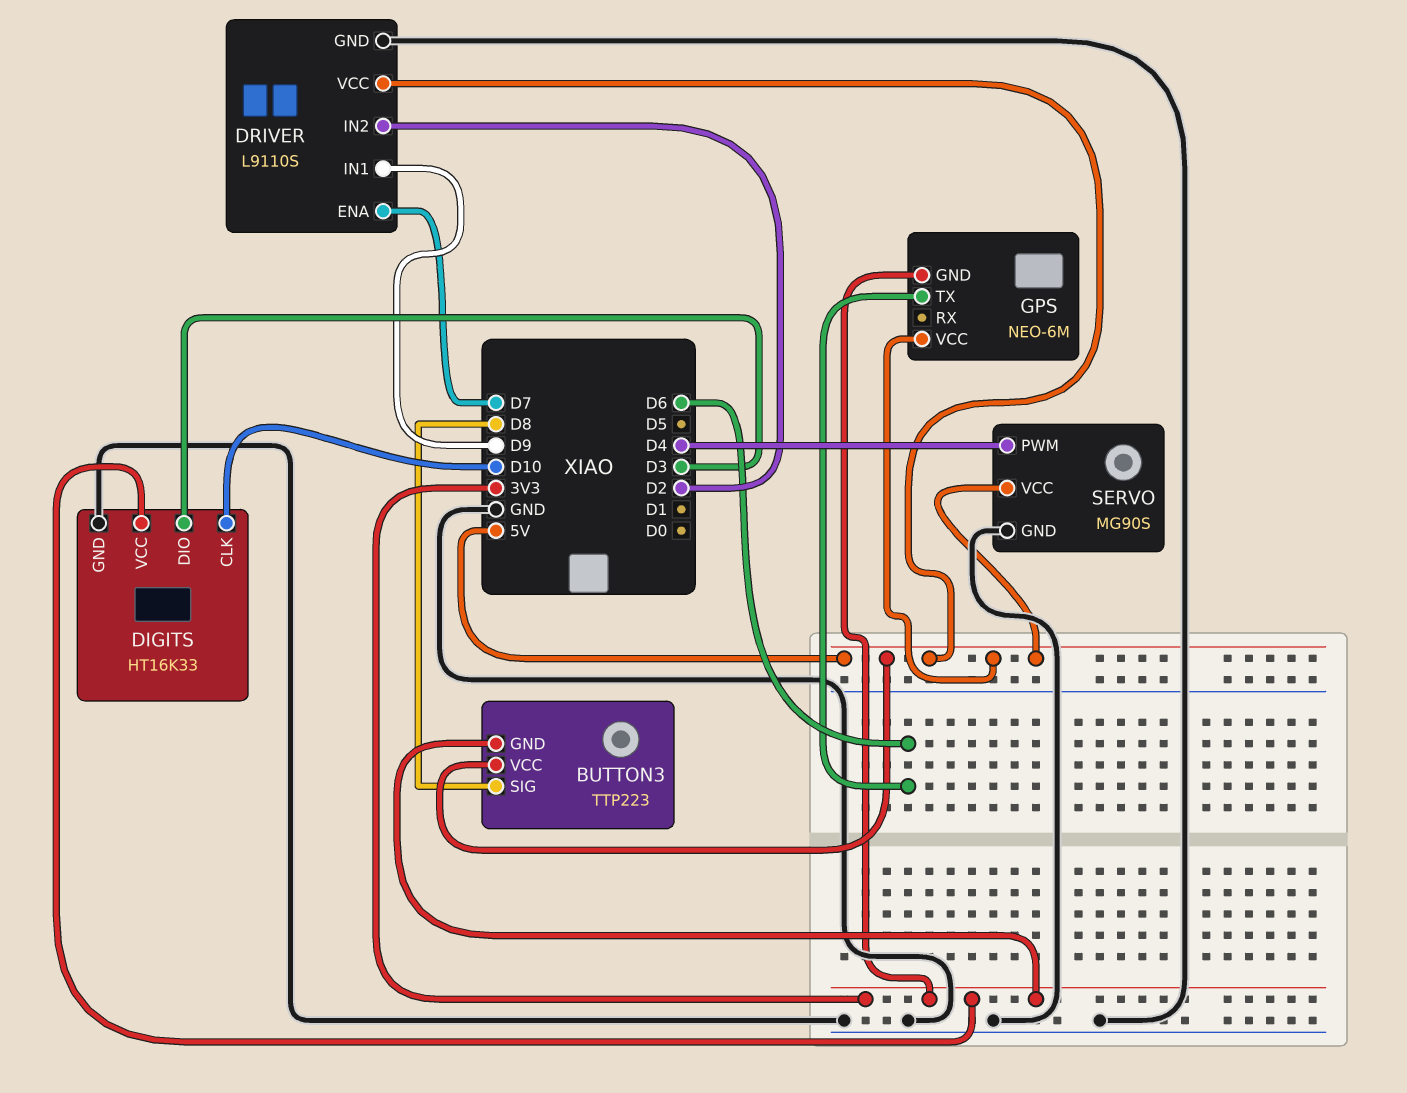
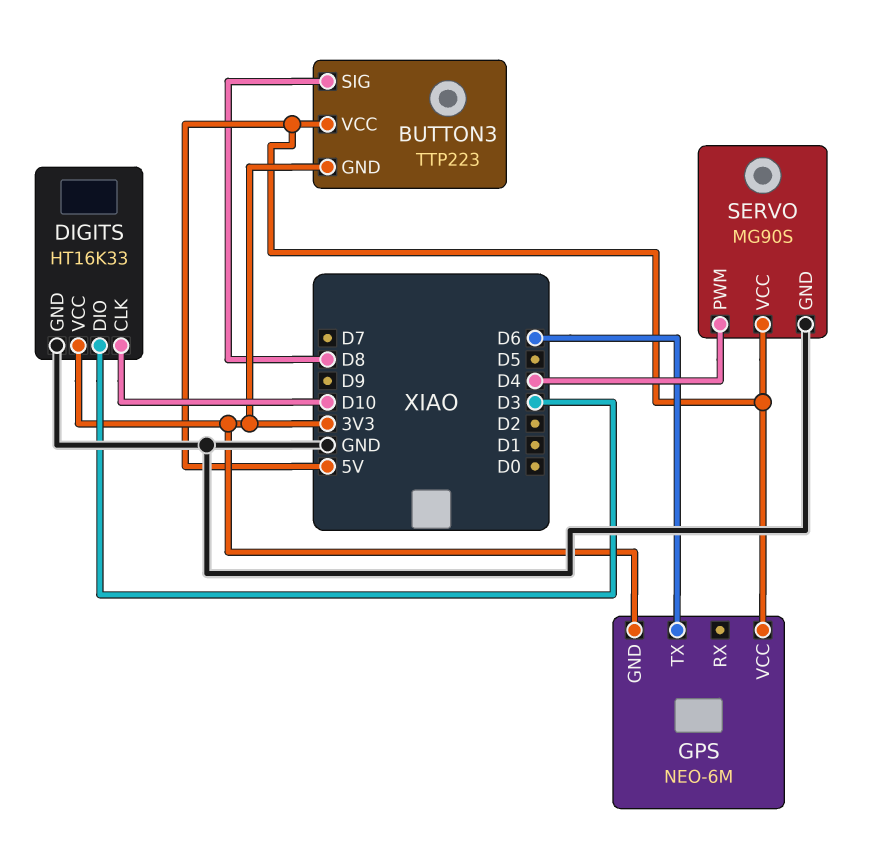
DRIVER: L9110S -> none
DRIVER pin ENA: D7 -> none
DRIVER pin GND: GND -> none
DRIVER pin IN1: D9 -> none
DRIVER pin IN2: D2 -> none
DRIVER pin VCC: 5V -> none

